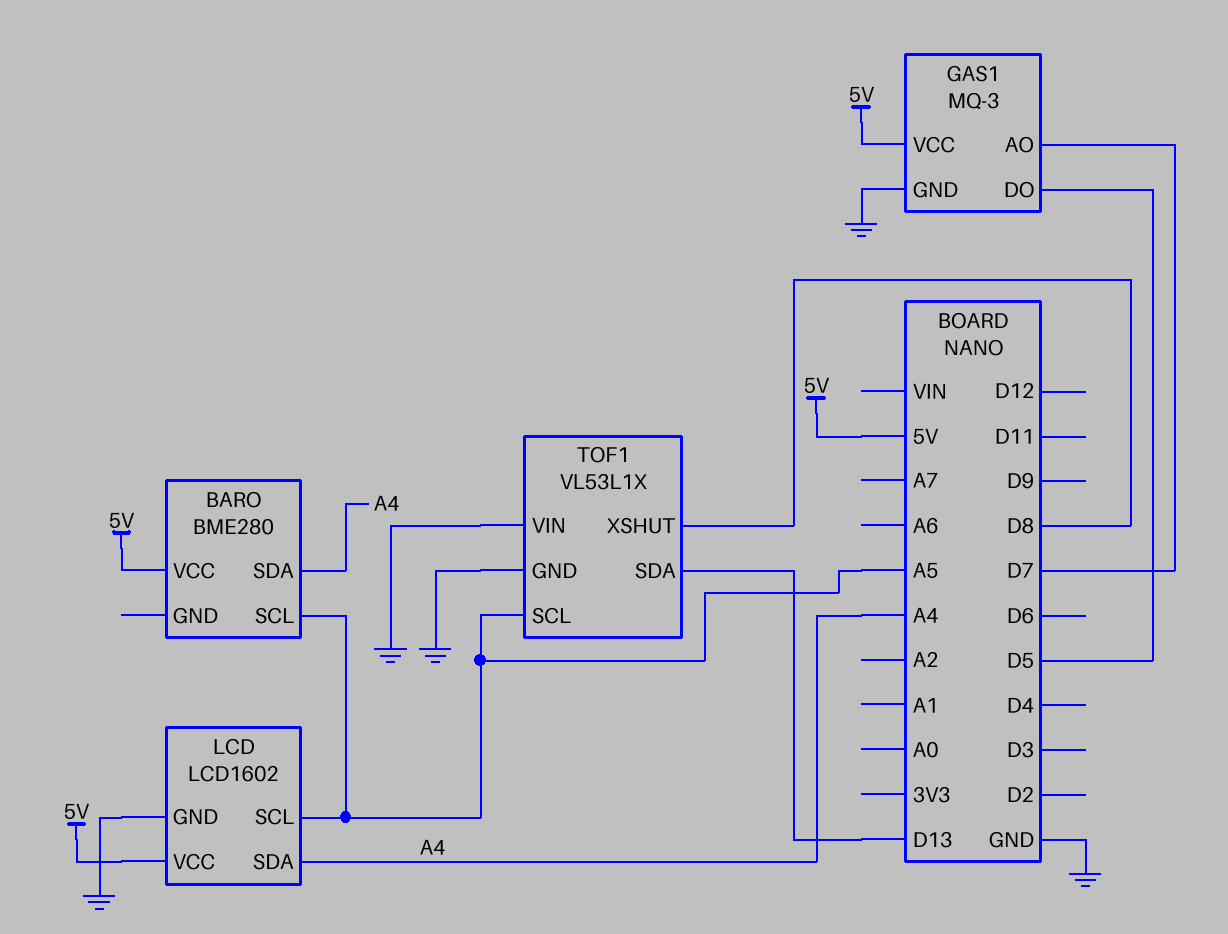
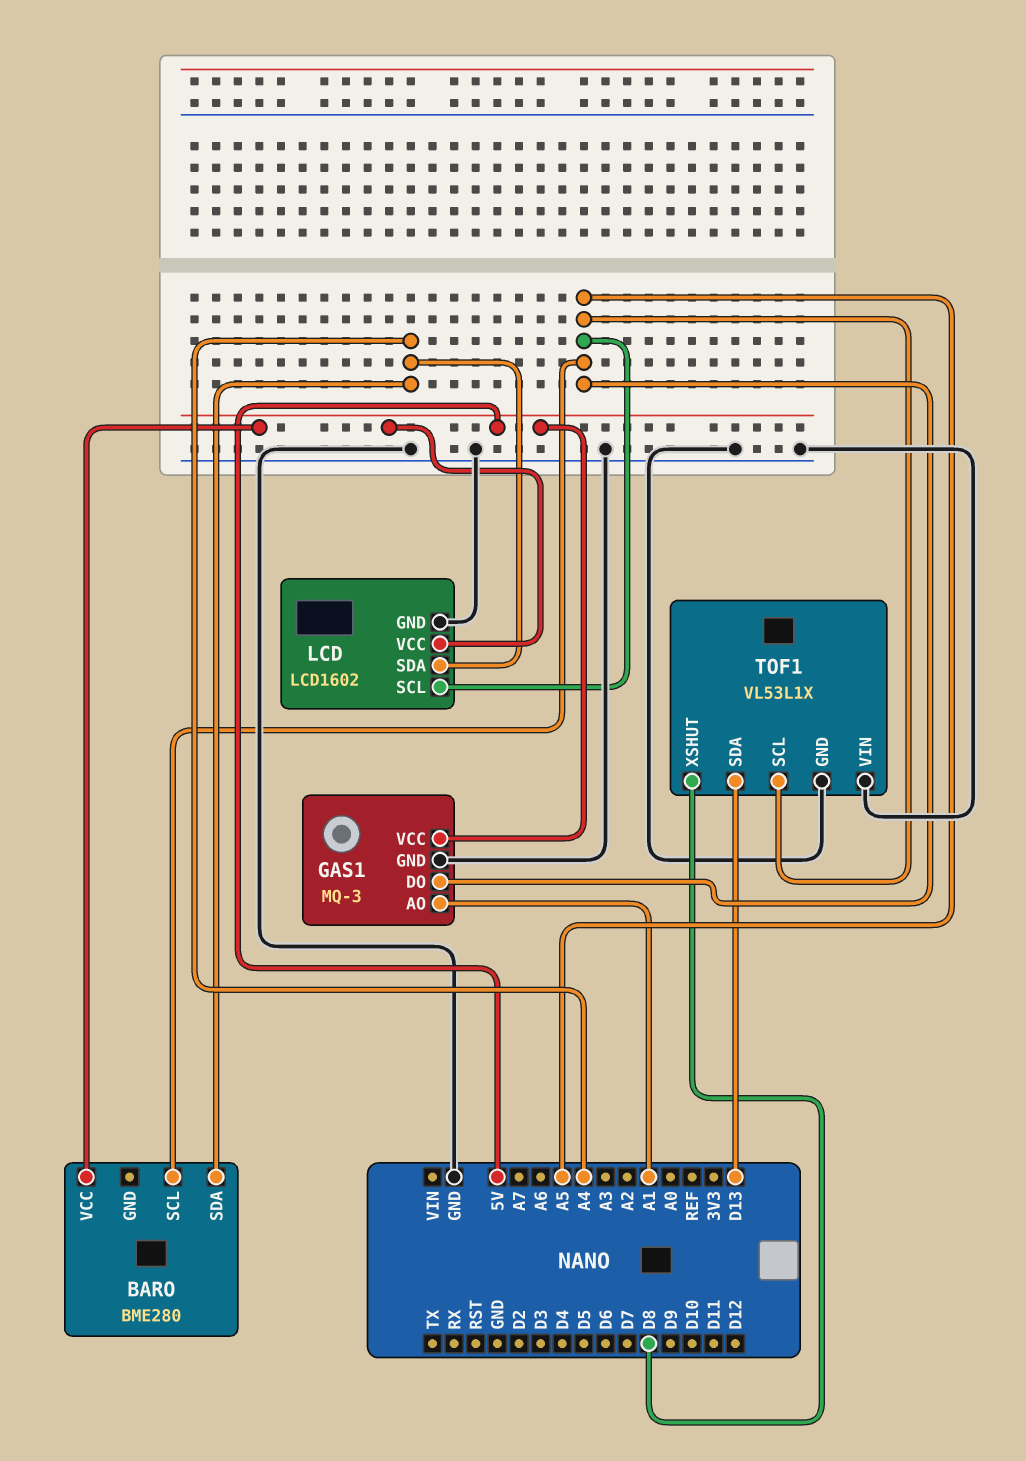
GAS1 pin AO: D7 -> A1
GAS1 pin DO: D5 -> A5

